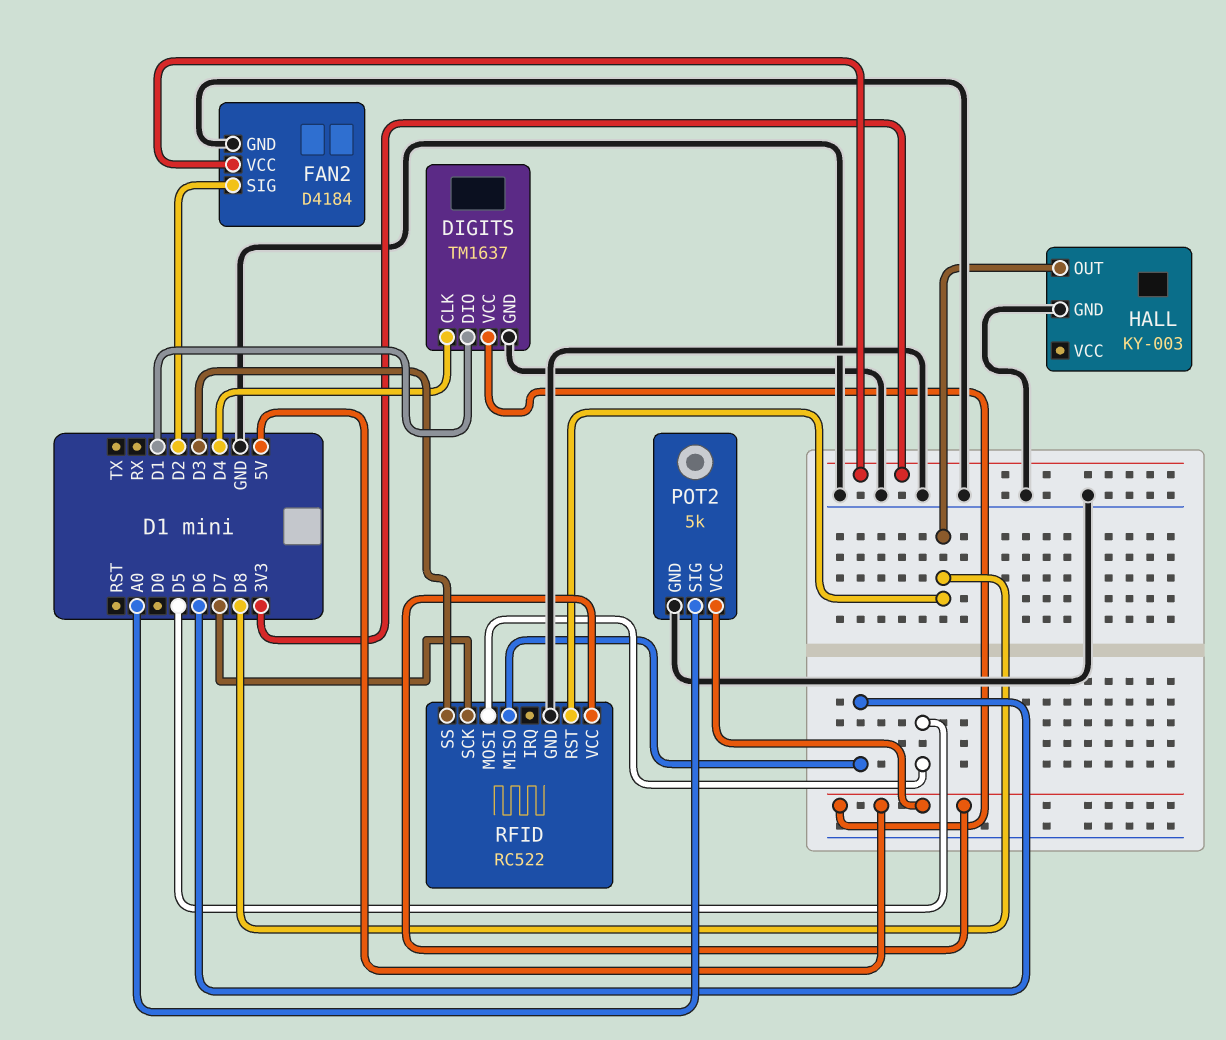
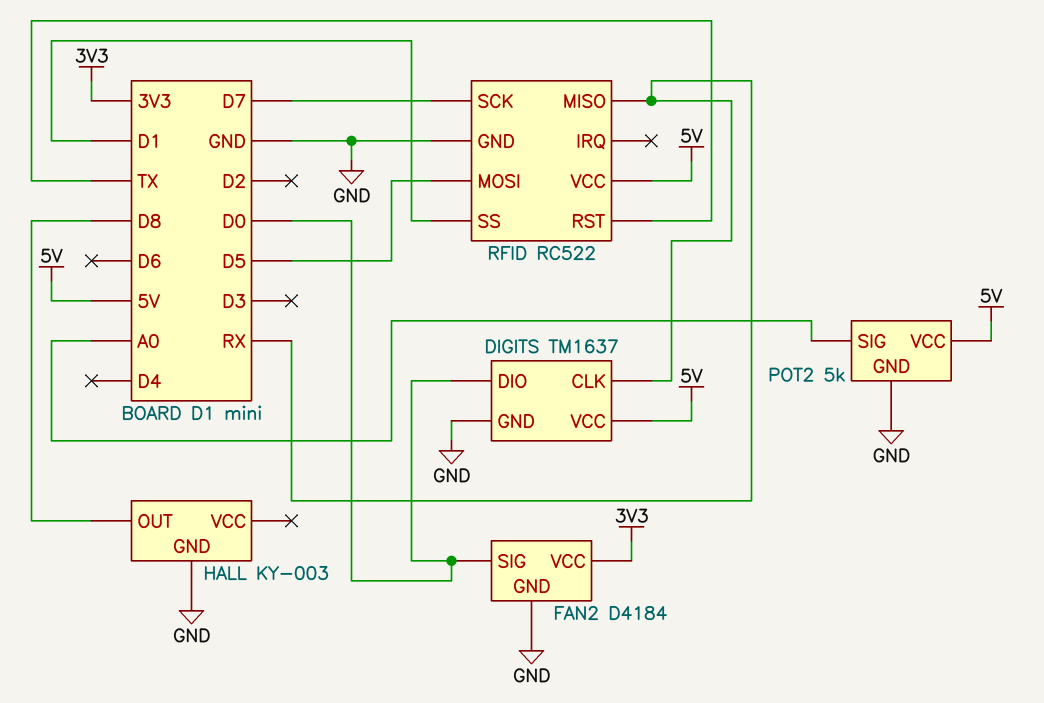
DIGITS pin CLK: D4 -> RX
DIGITS pin DIO: D1 -> D0
FAN2 pin SIG: D2 -> D0
RFID pin MISO: D6 -> RX
RFID pin RST: D8 -> TX
RFID pin SS: D3 -> D1

